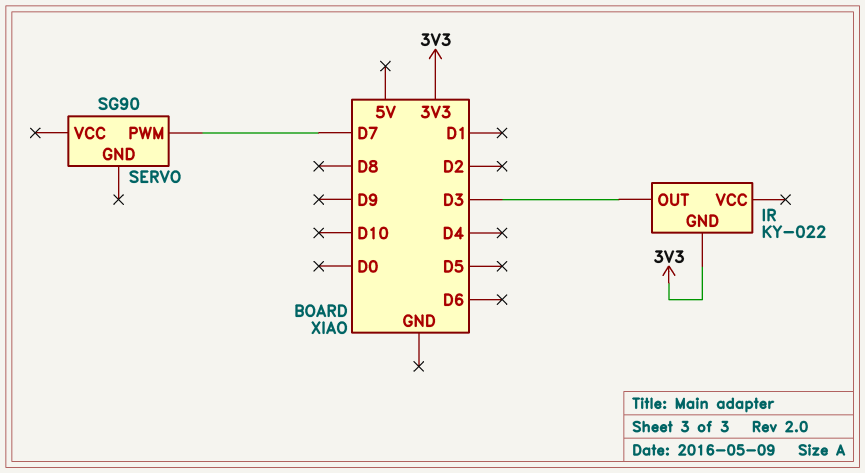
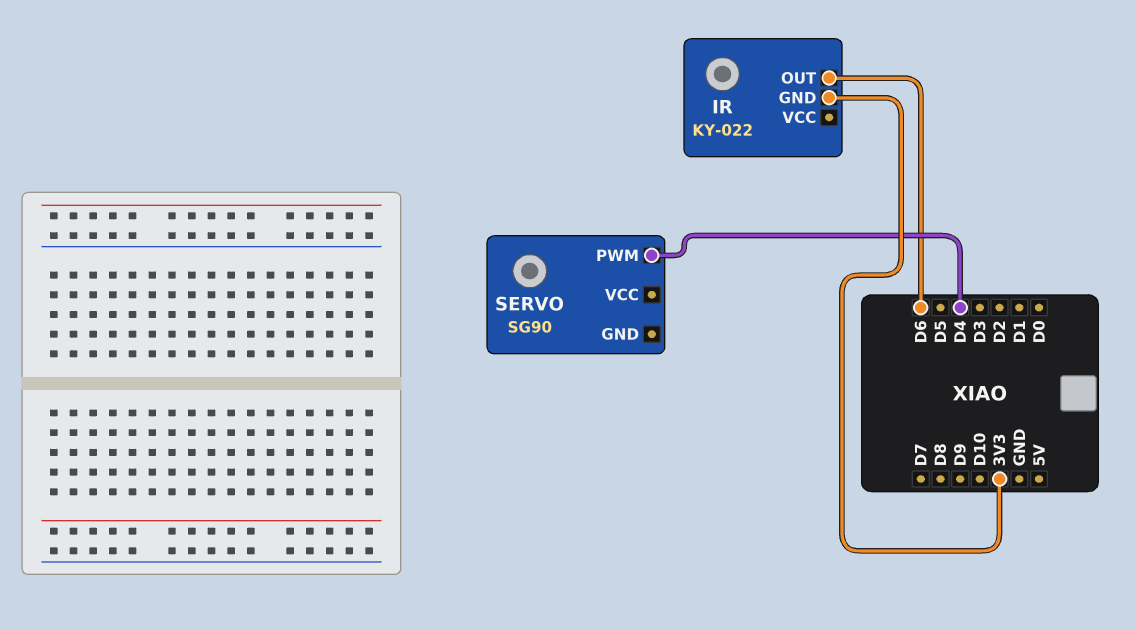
IR pin OUT: D3 -> D6
SERVO pin PWM: D7 -> D4

